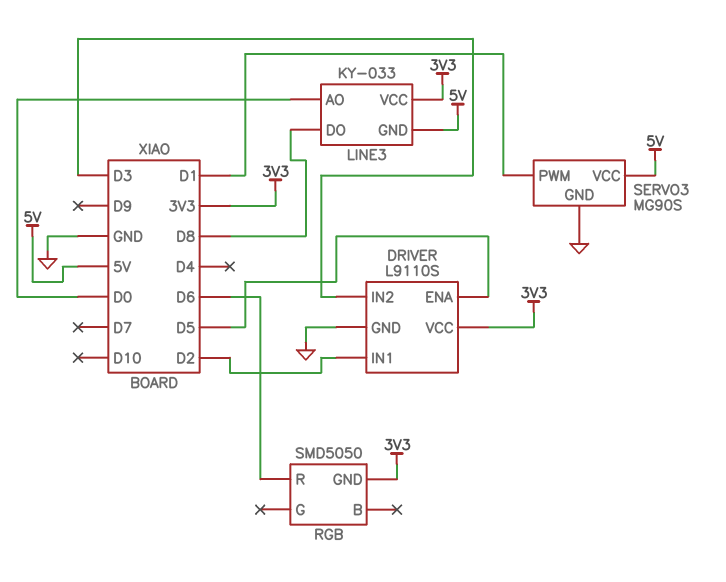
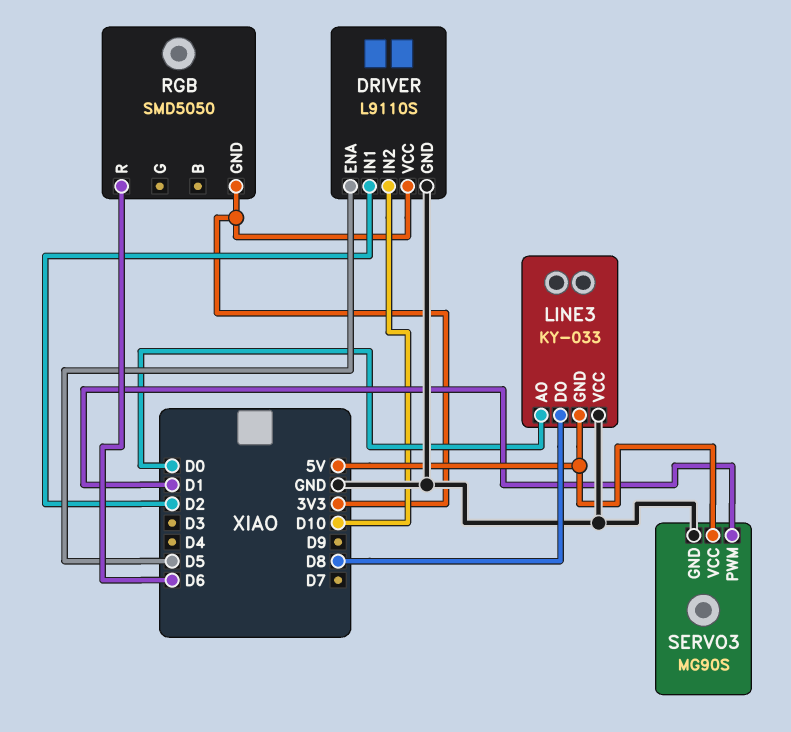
DRIVER pin IN2: D3 -> D10
LINE3 pin VCC: 3V3 -> GND

